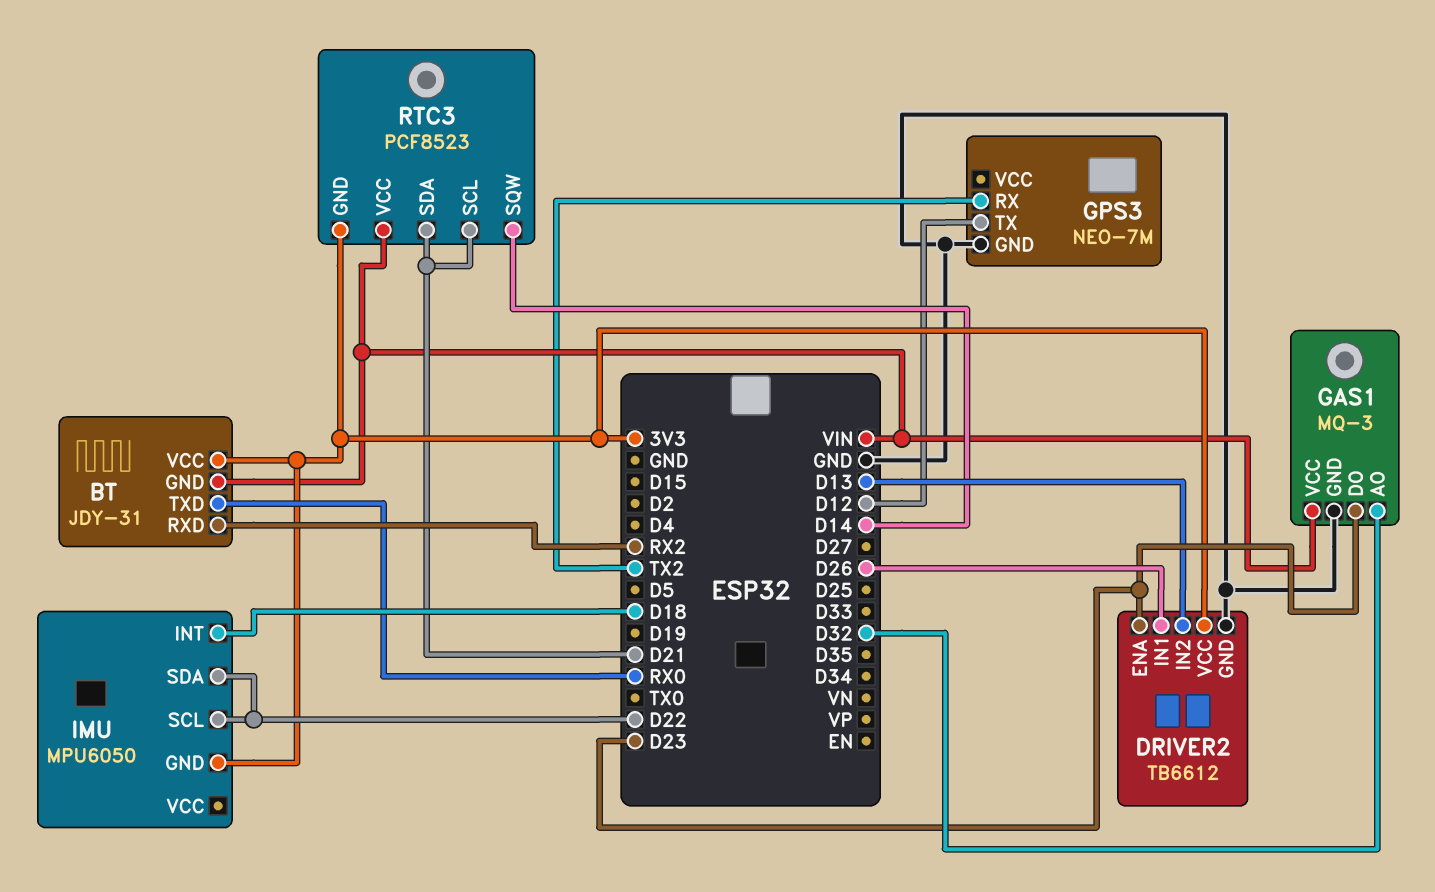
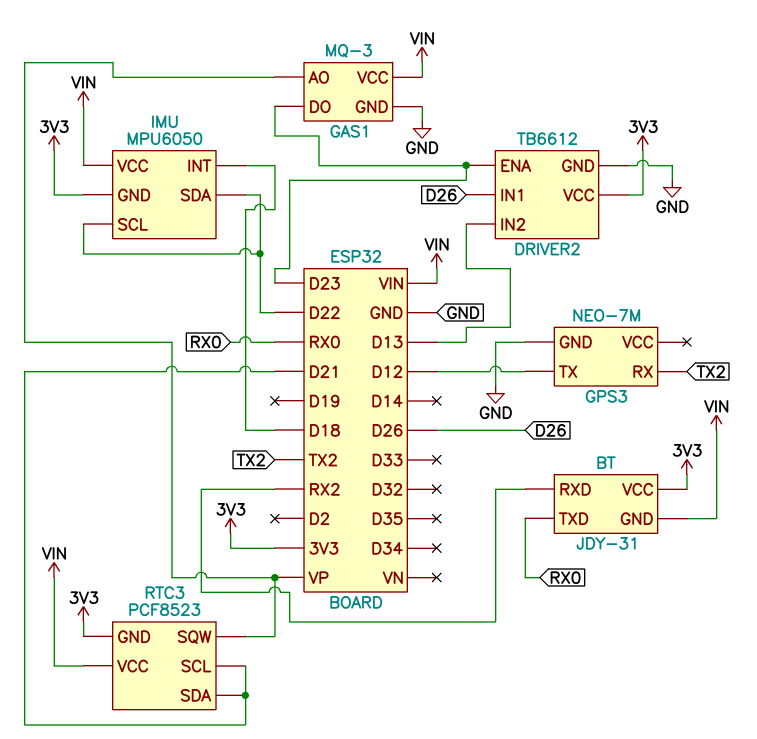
GAS1 pin AO: D32 -> VP
IMU pin VCC: none -> VIN
RTC3 pin SQW: D14 -> VP

